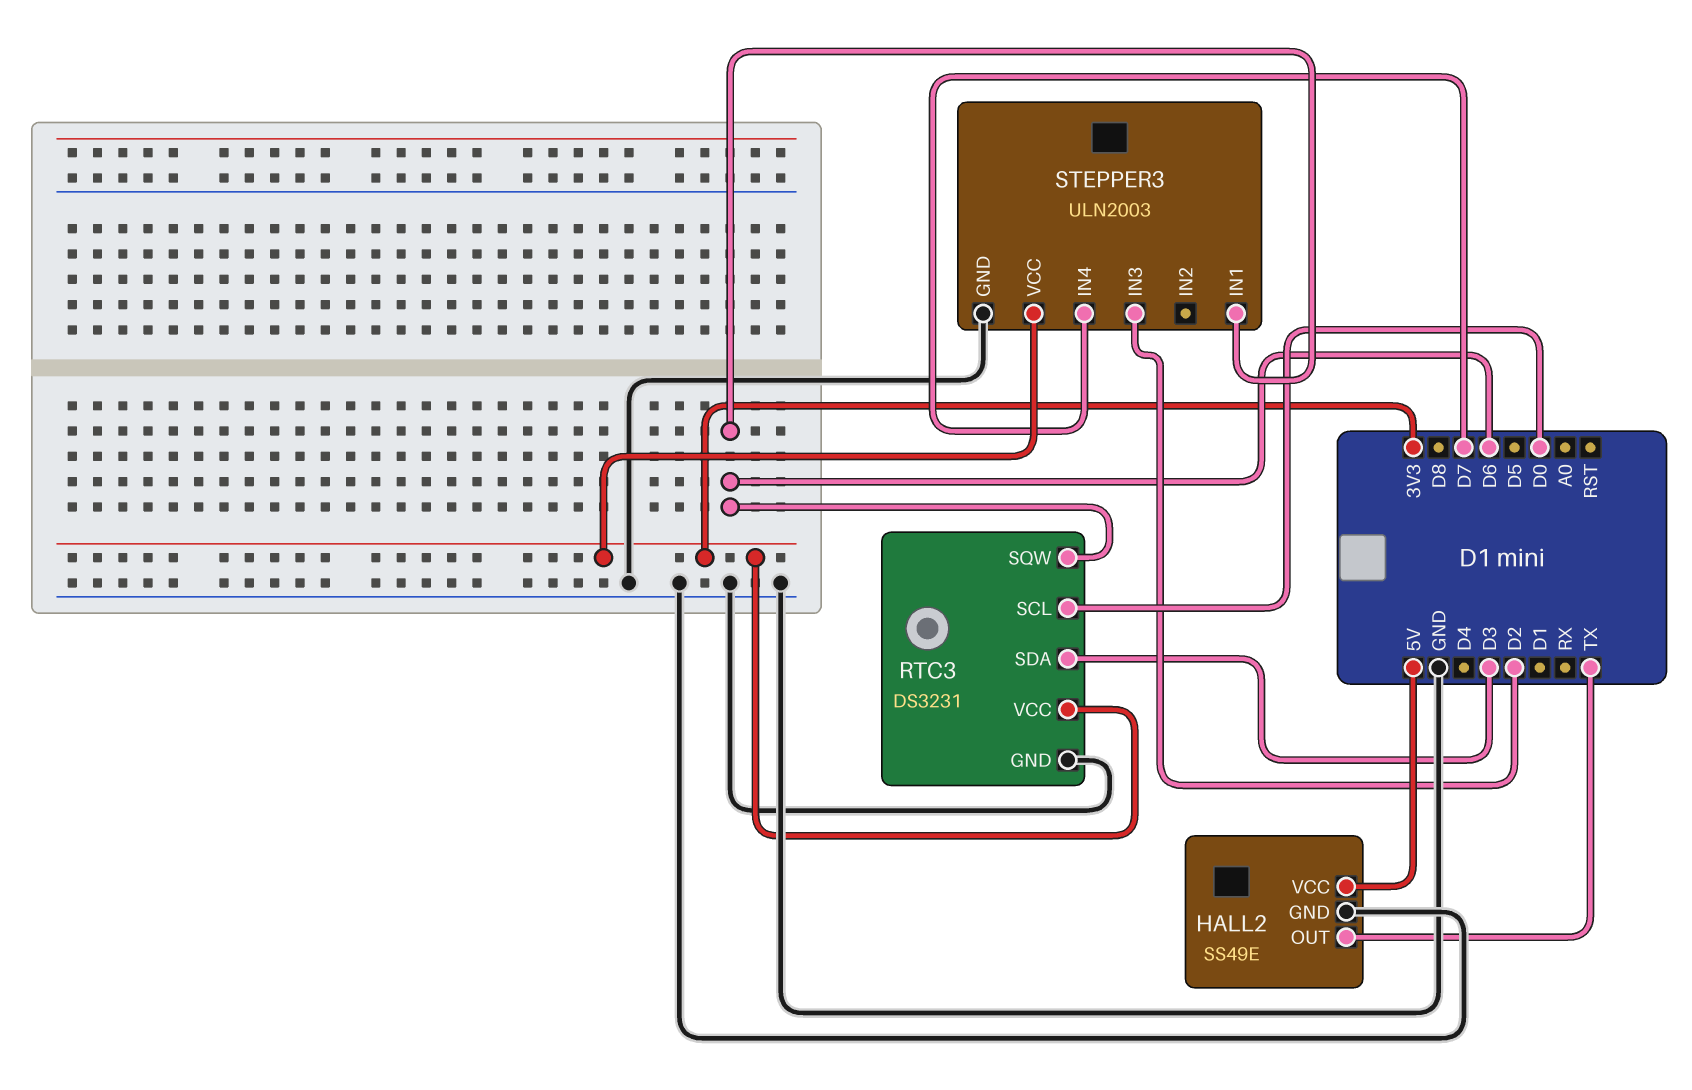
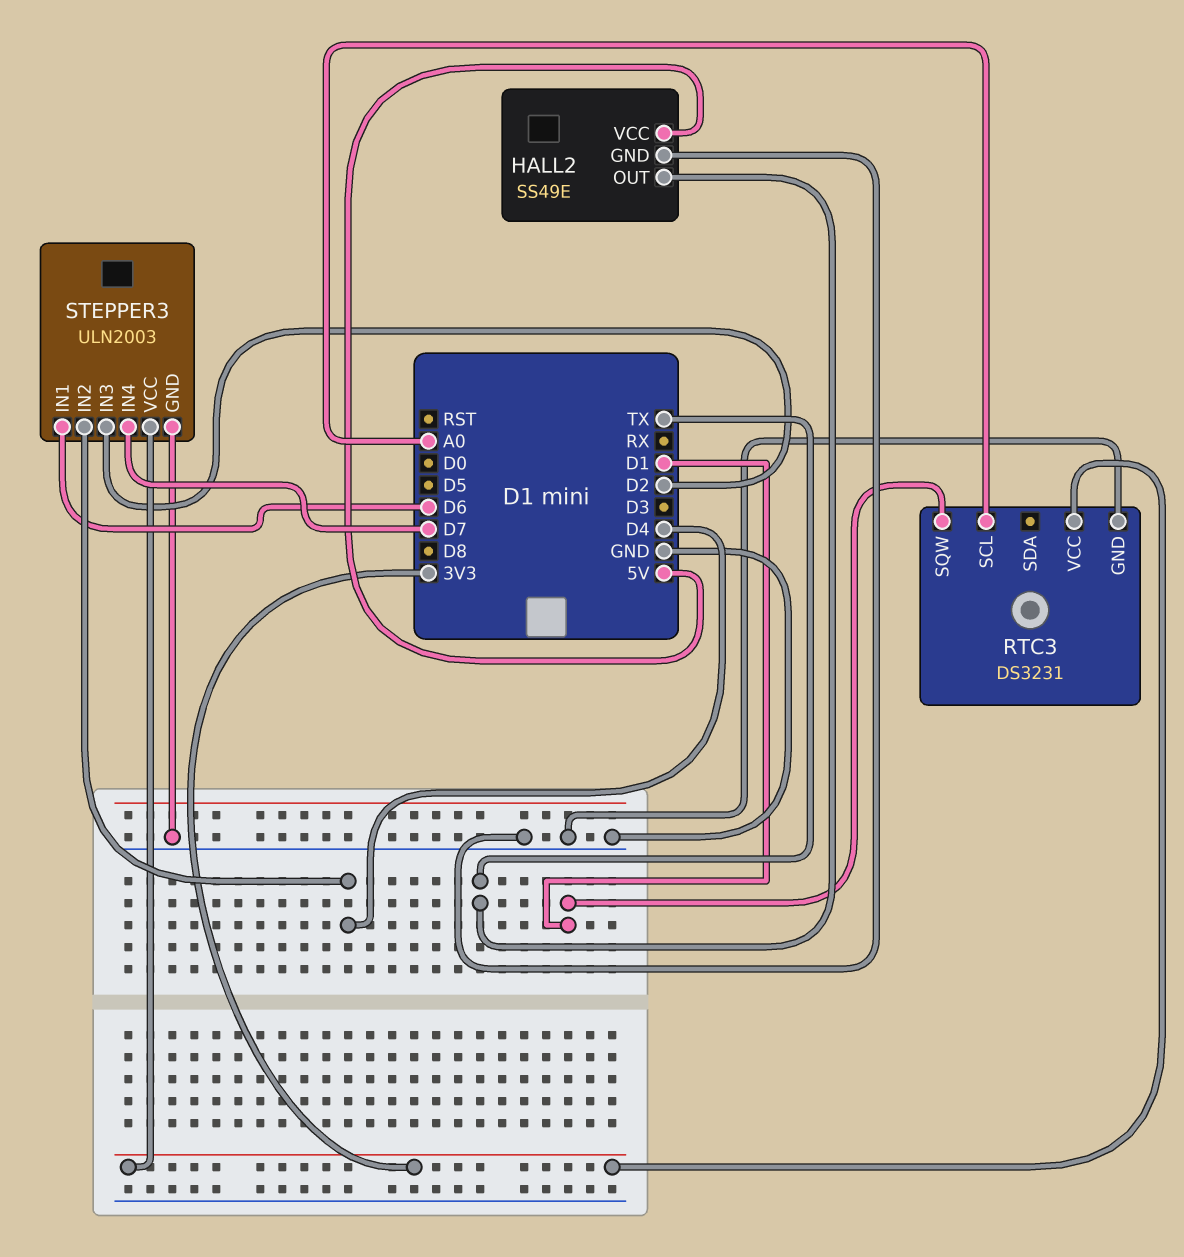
RTC3 pin SCL: D0 -> A0
RTC3 pin SDA: D3 -> none
RTC3 pin SQW: D6 -> D1
STEPPER3 pin IN2: none -> D4

